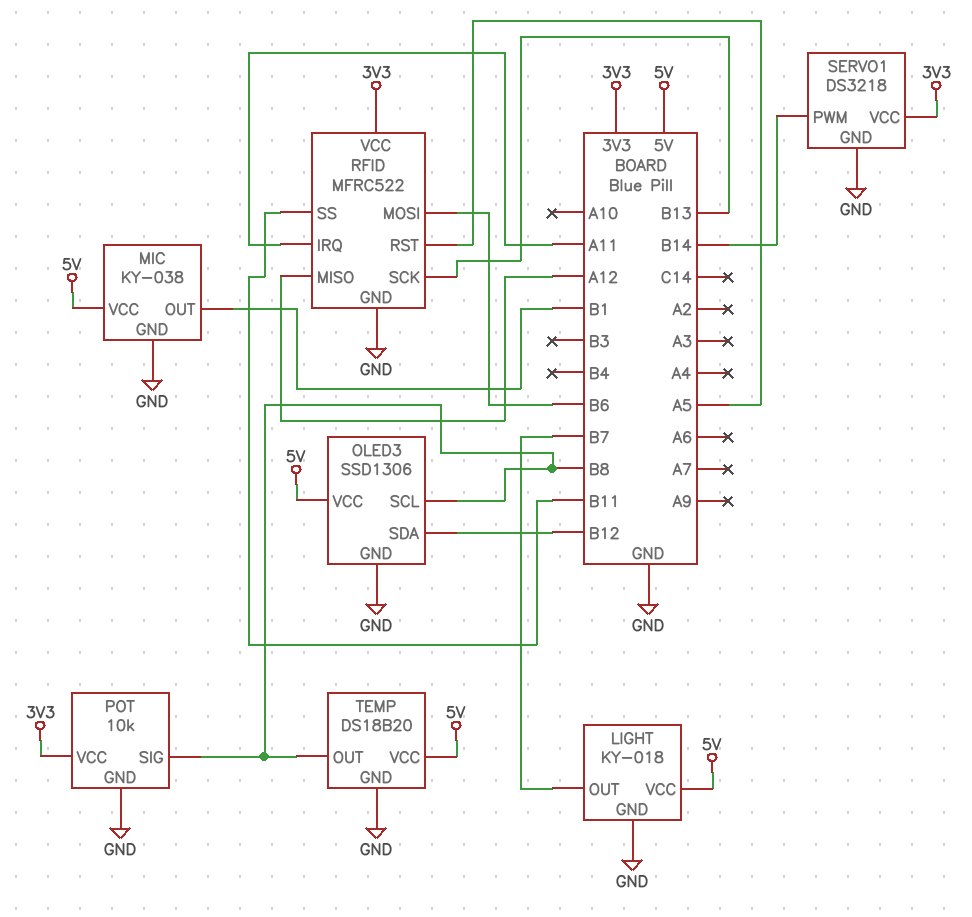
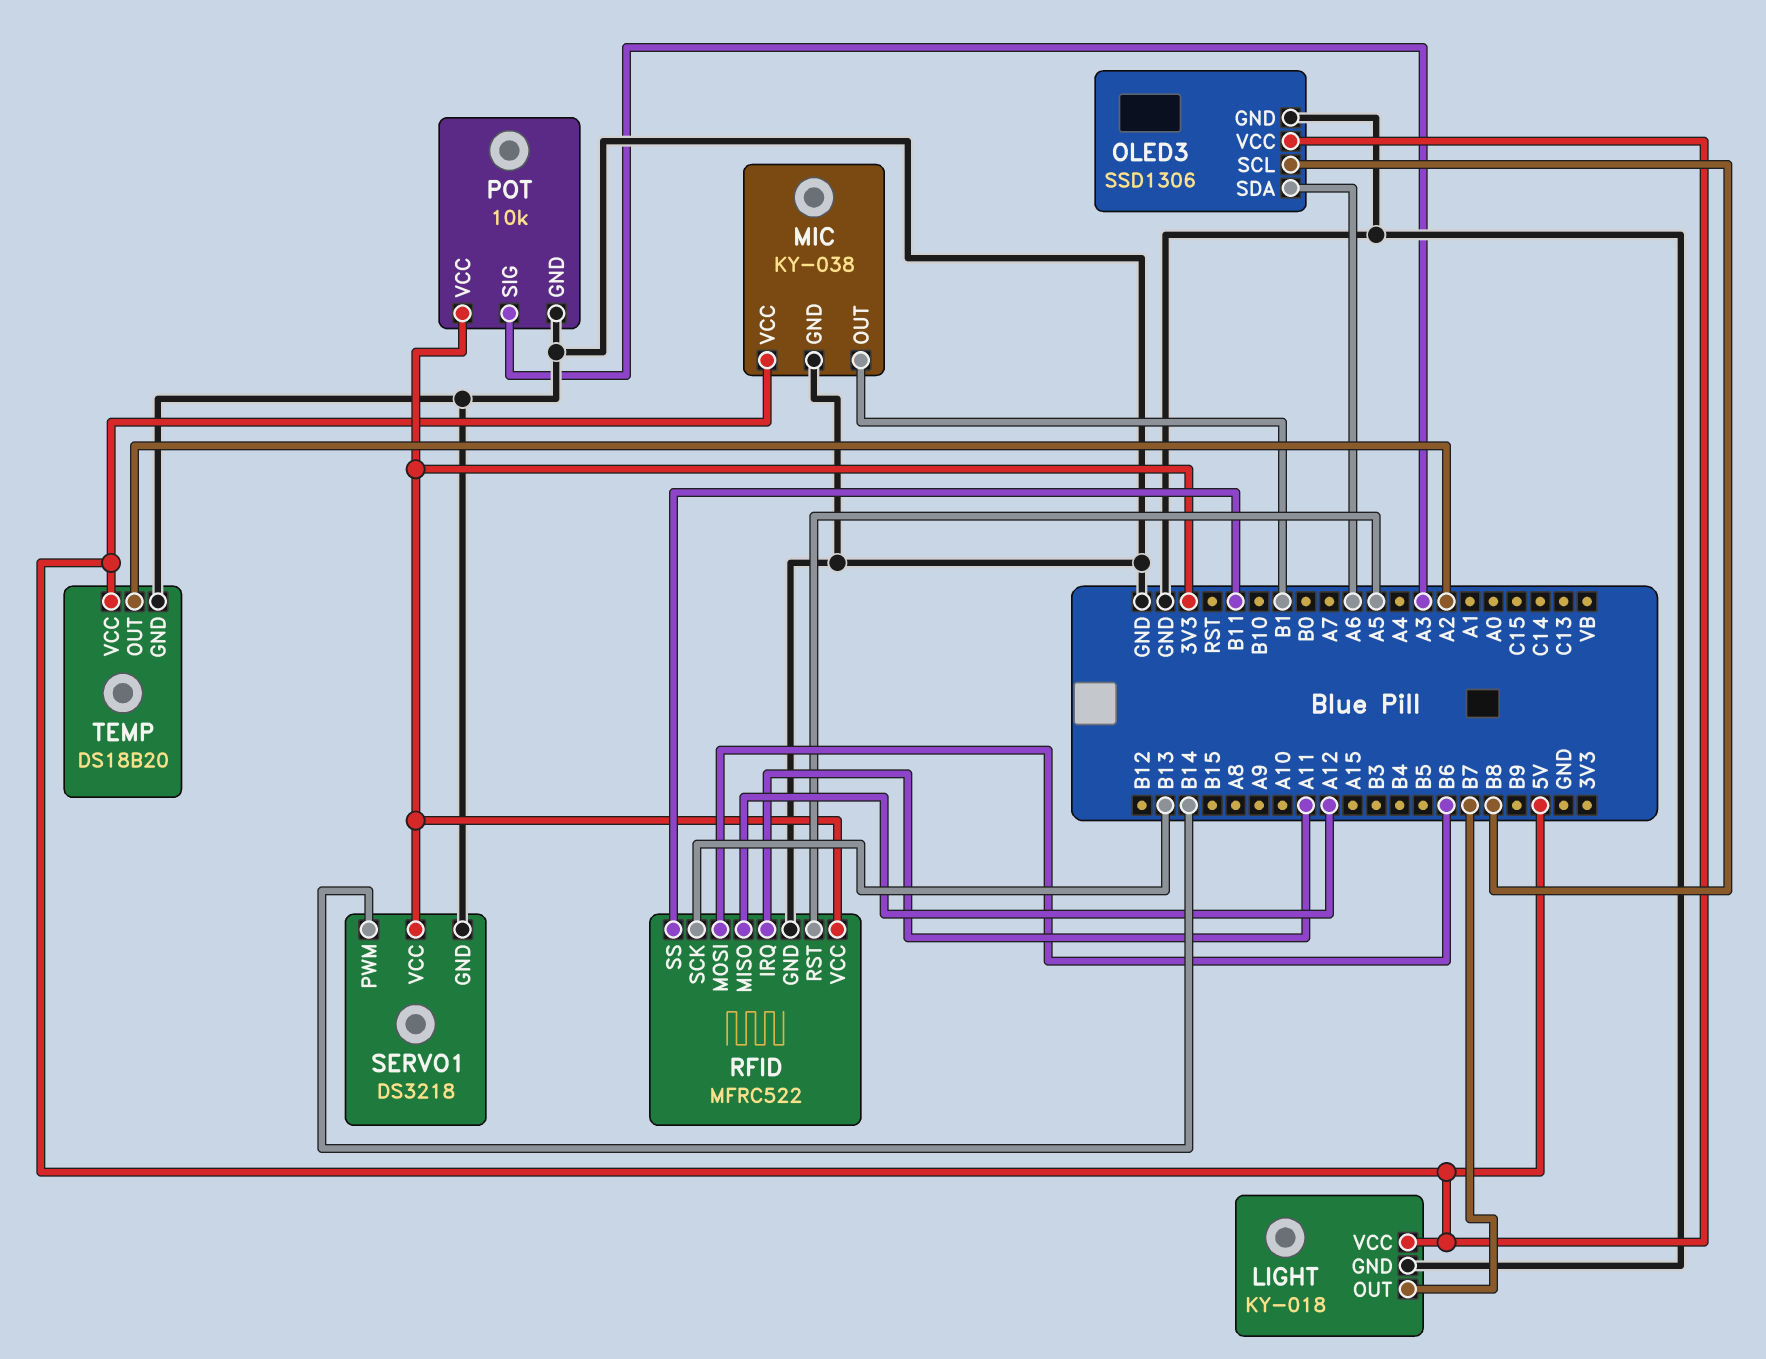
OLED3 pin SDA: B12 -> A6
POT pin SIG: B8 -> A3
TEMP pin OUT: B8 -> A2

